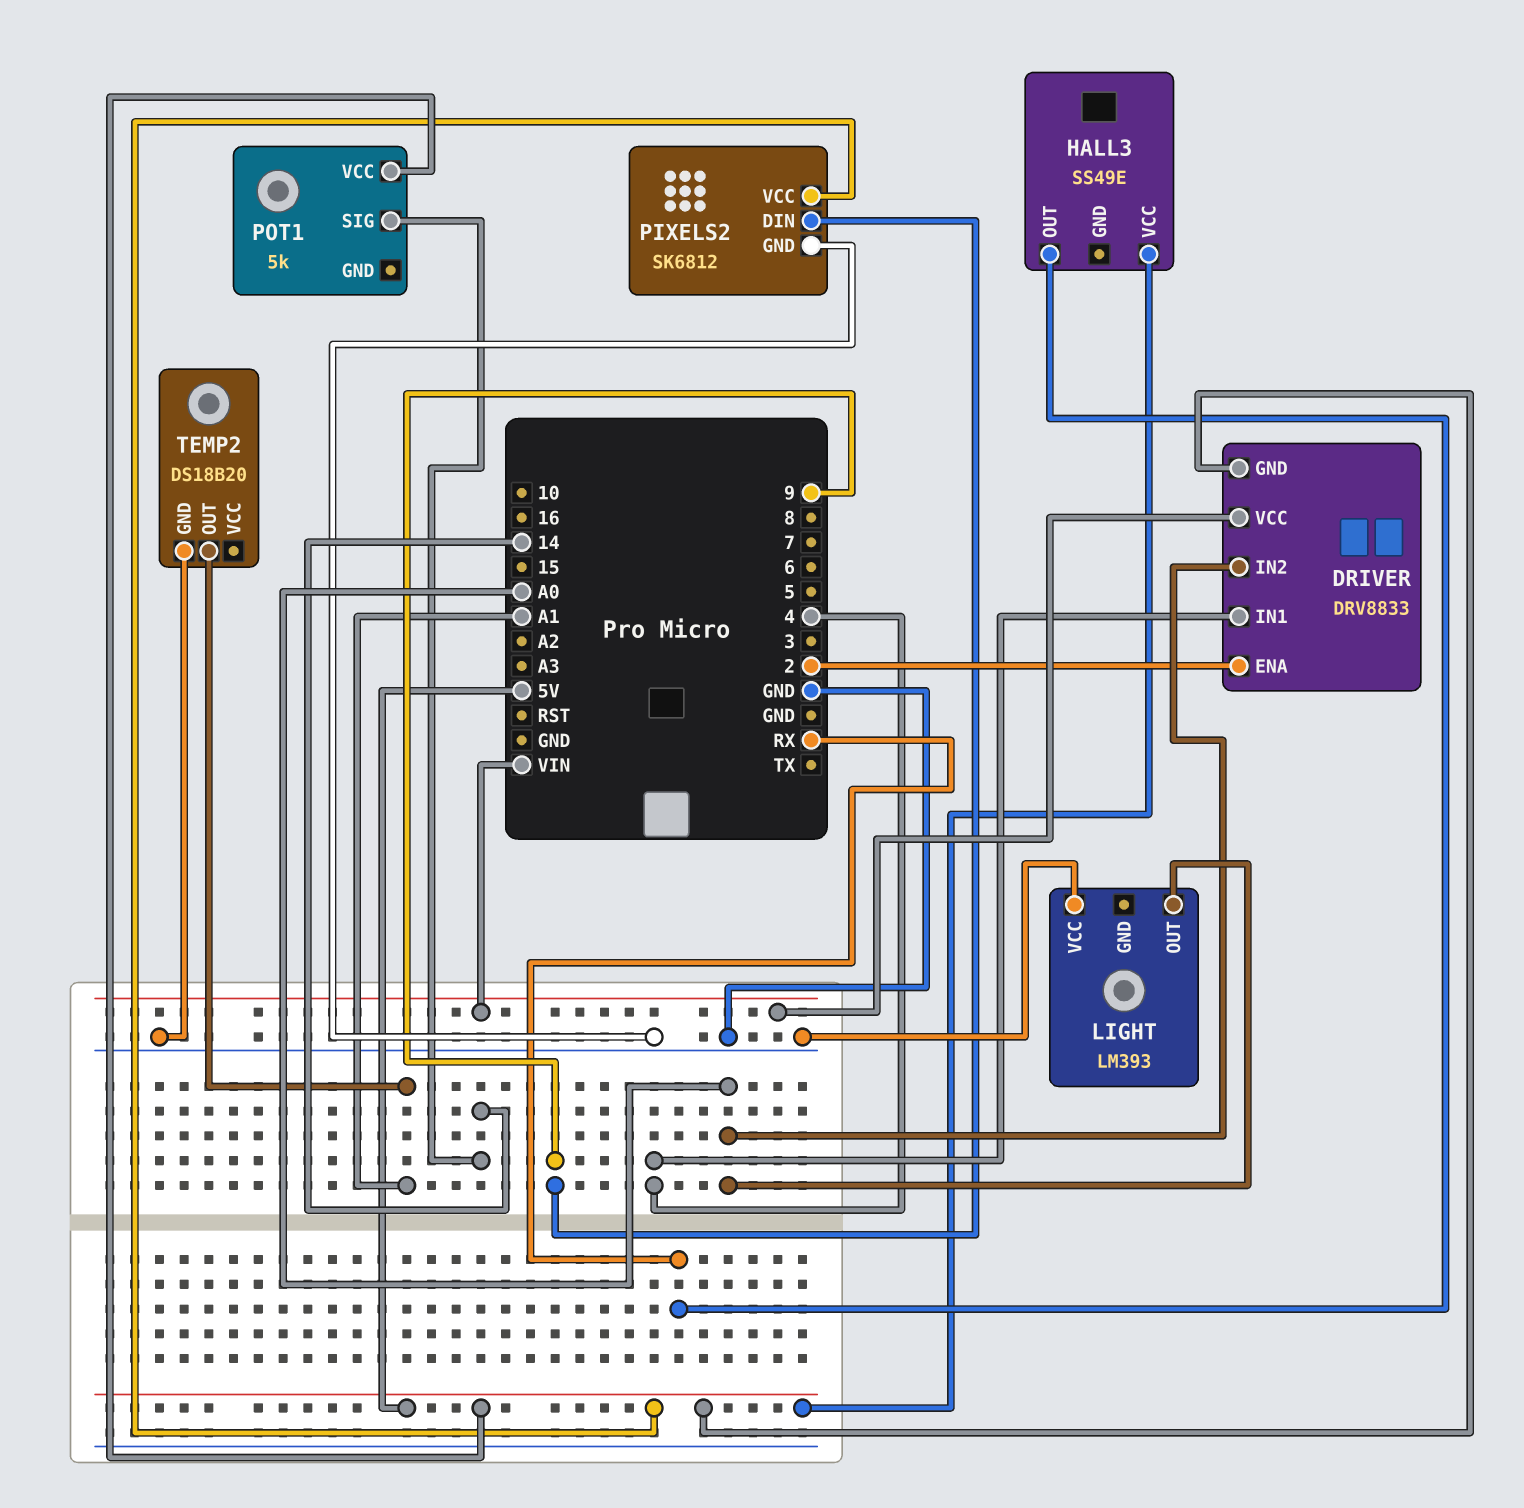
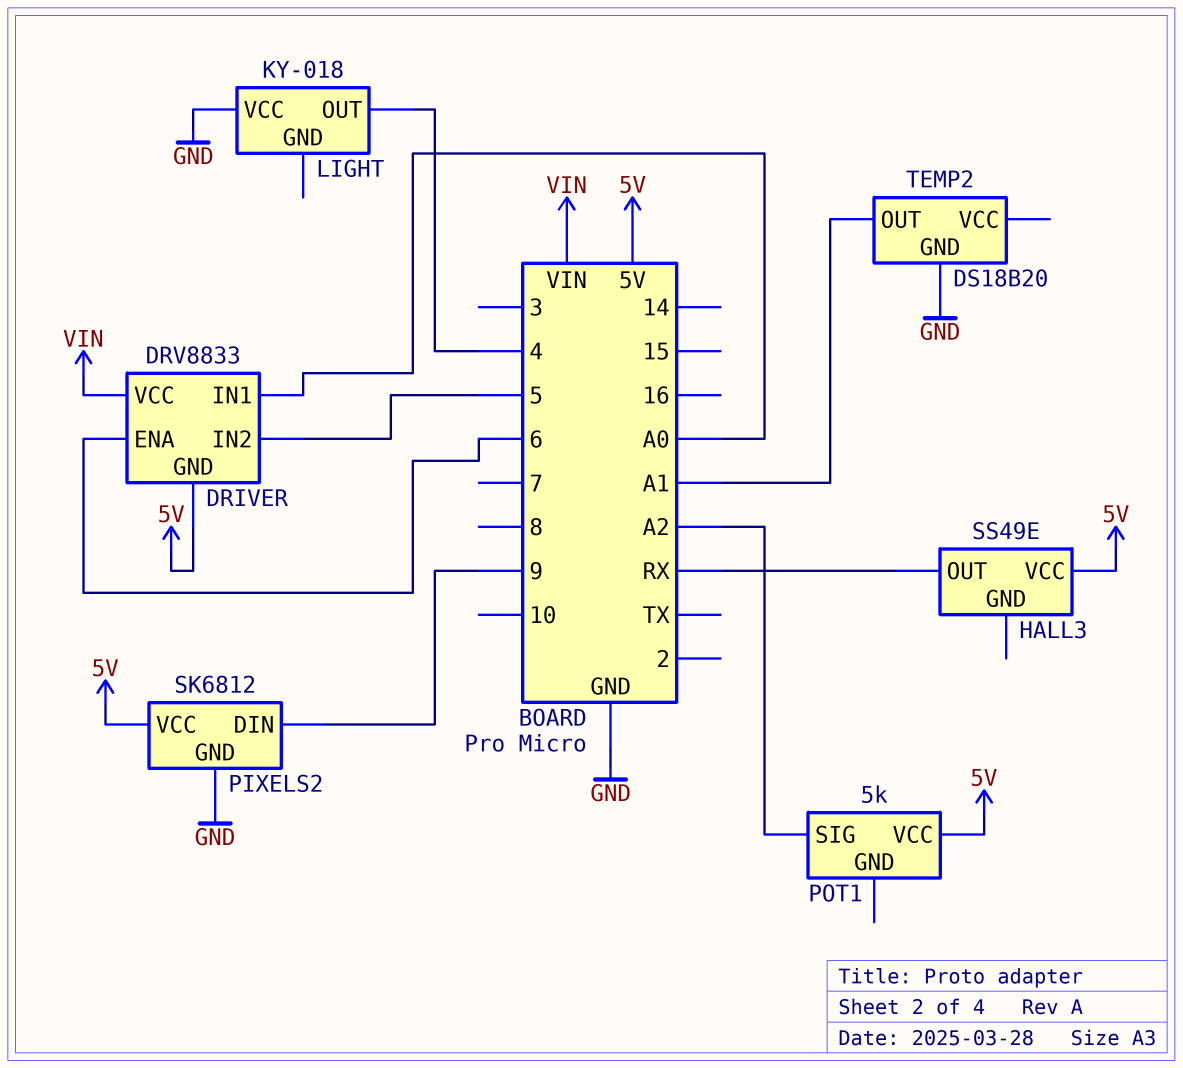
DRIVER pin ENA: 2 -> 6
DRIVER pin IN1: 4 -> A0
DRIVER pin IN2: A0 -> 5
LIGHT: LM393 -> KY-018
LIGHT pin OUT: A0 -> 4
POT1 pin SIG: 14 -> A2

